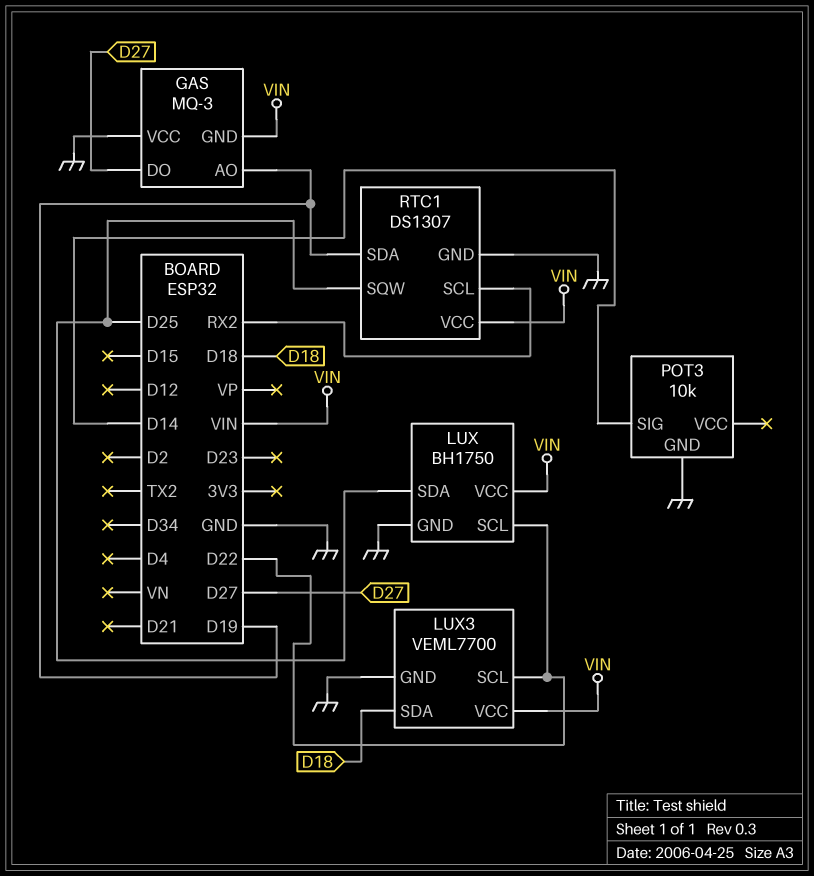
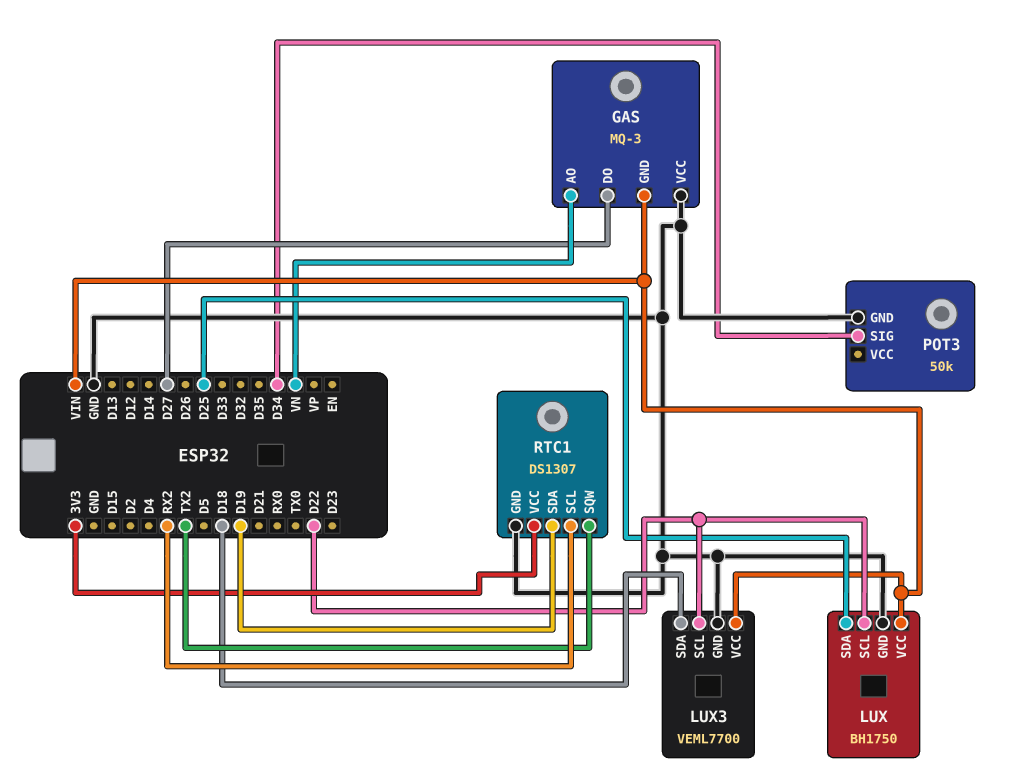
GAS pin AO: D19 -> VN
POT3: 10k -> 50k
POT3 pin SIG: D14 -> D34
RTC1 pin SQW: D25 -> TX2
RTC1 pin VCC: VIN -> 3V3

